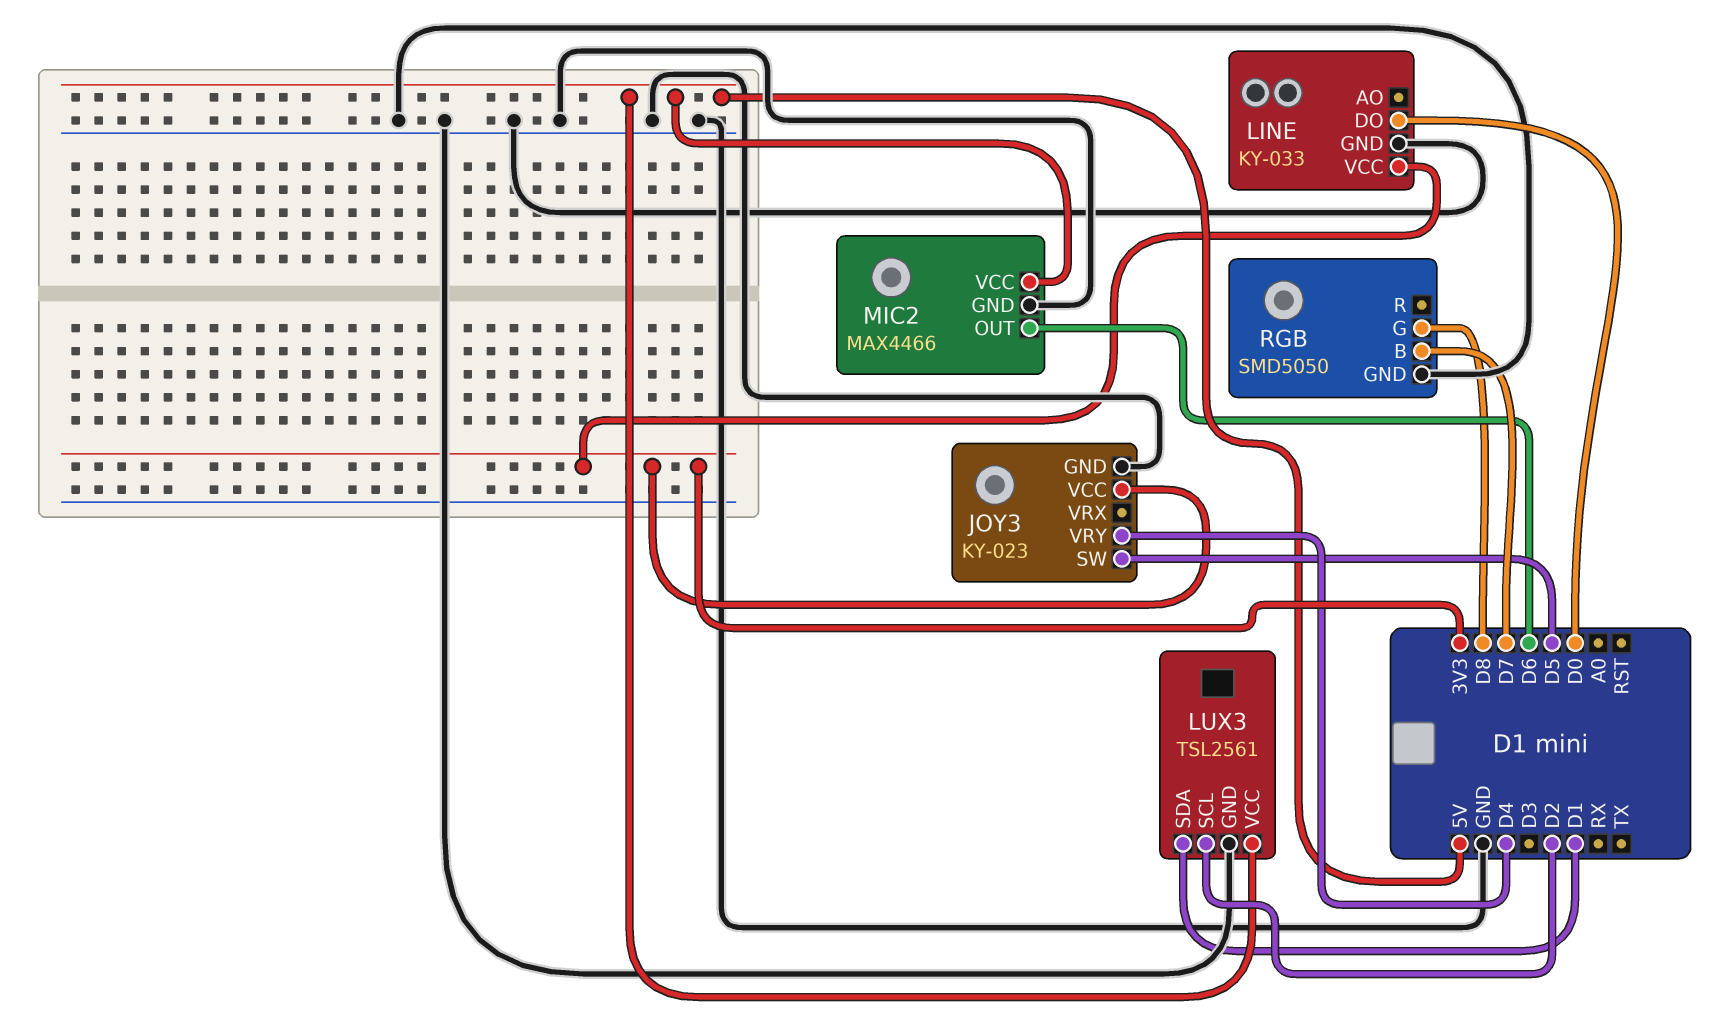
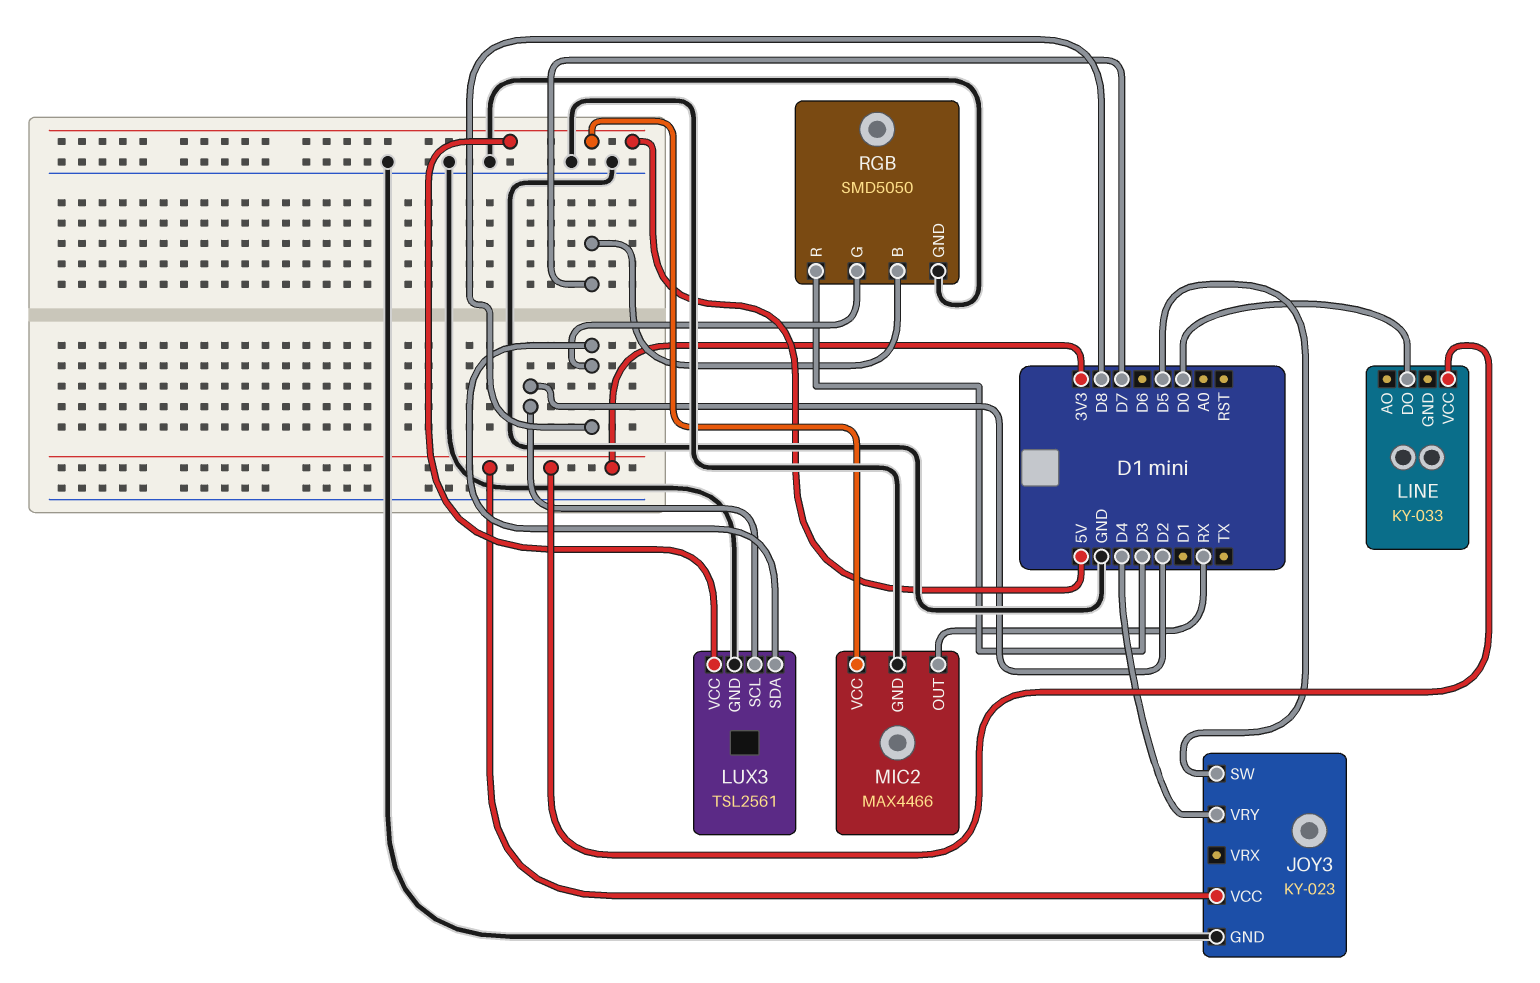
LINE pin GND: GND -> none
LUX3 pin SDA: D1 -> D8
MIC2 pin OUT: D6 -> RX
RGB pin R: none -> D3

